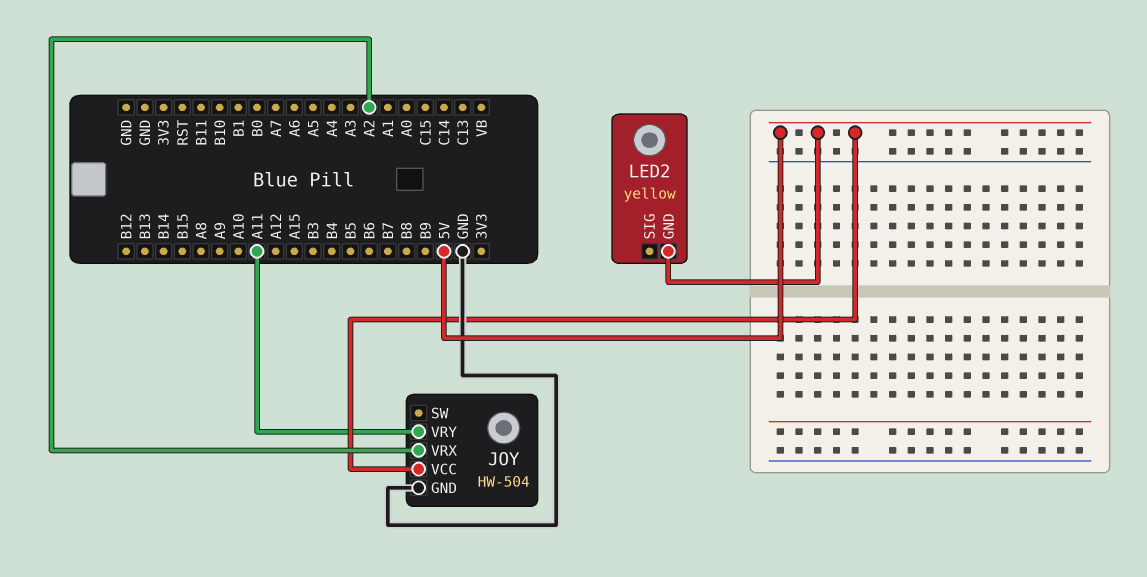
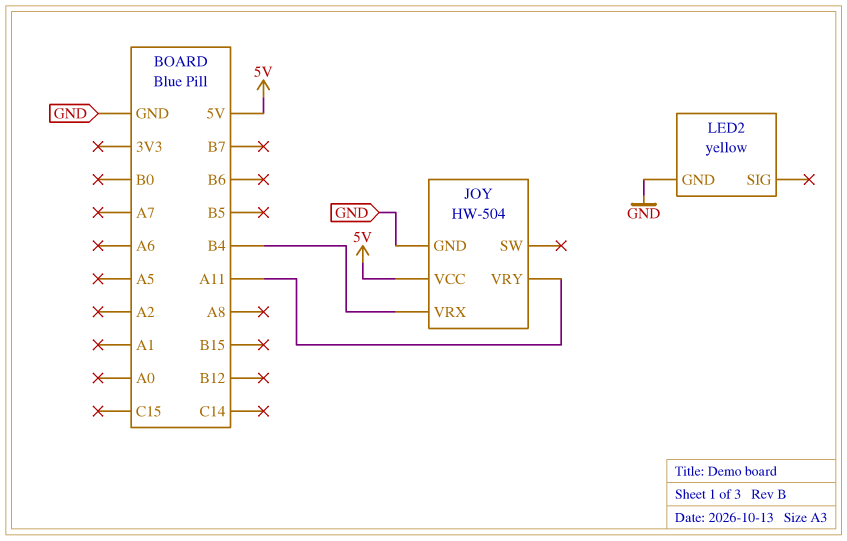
JOY pin VRX: A2 -> B4
LED2 pin GND: 5V -> GND

